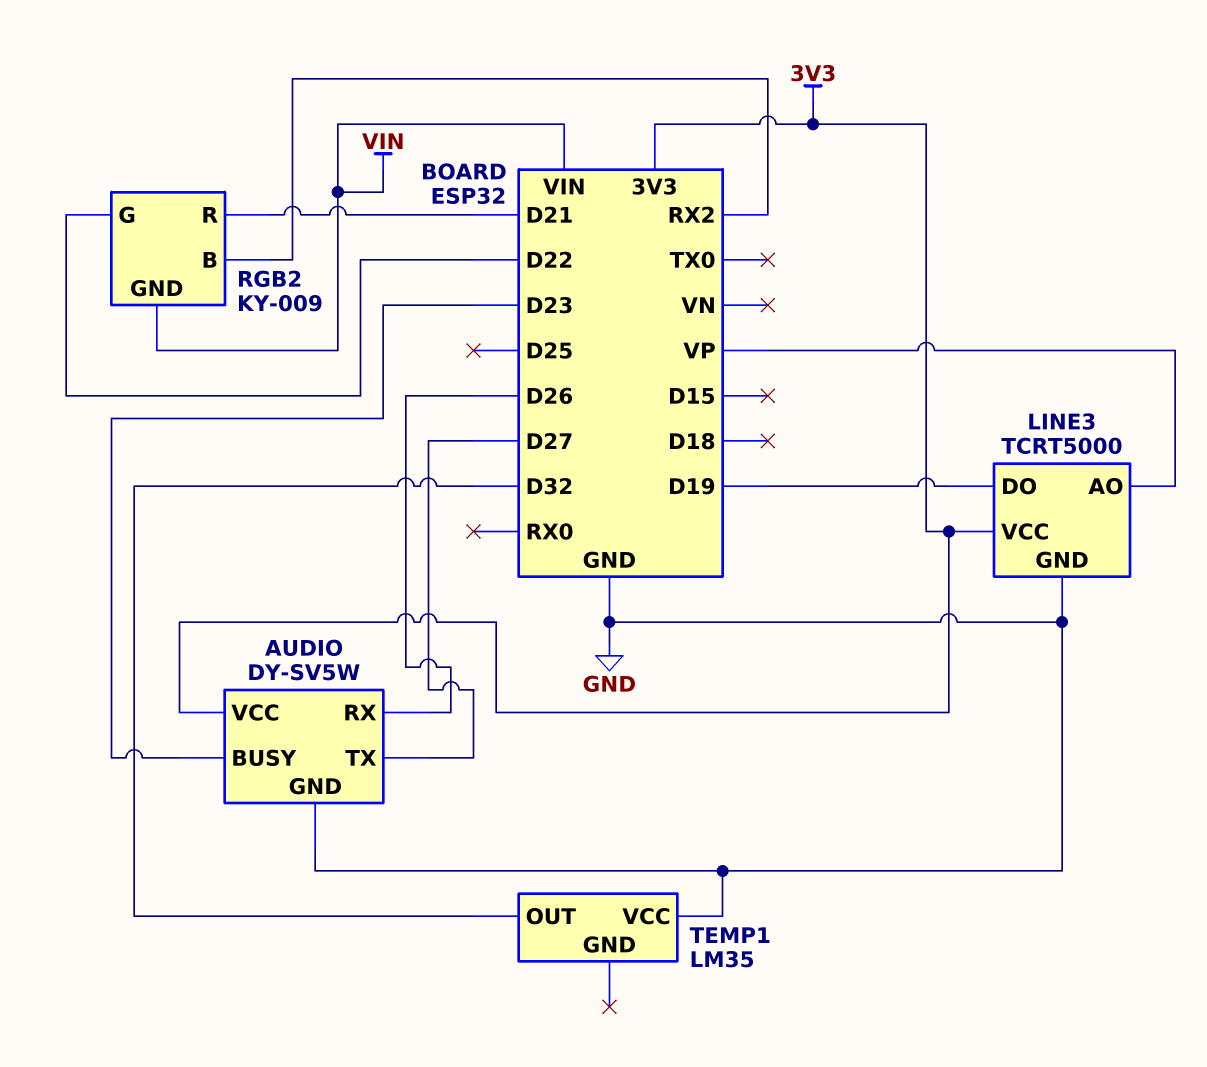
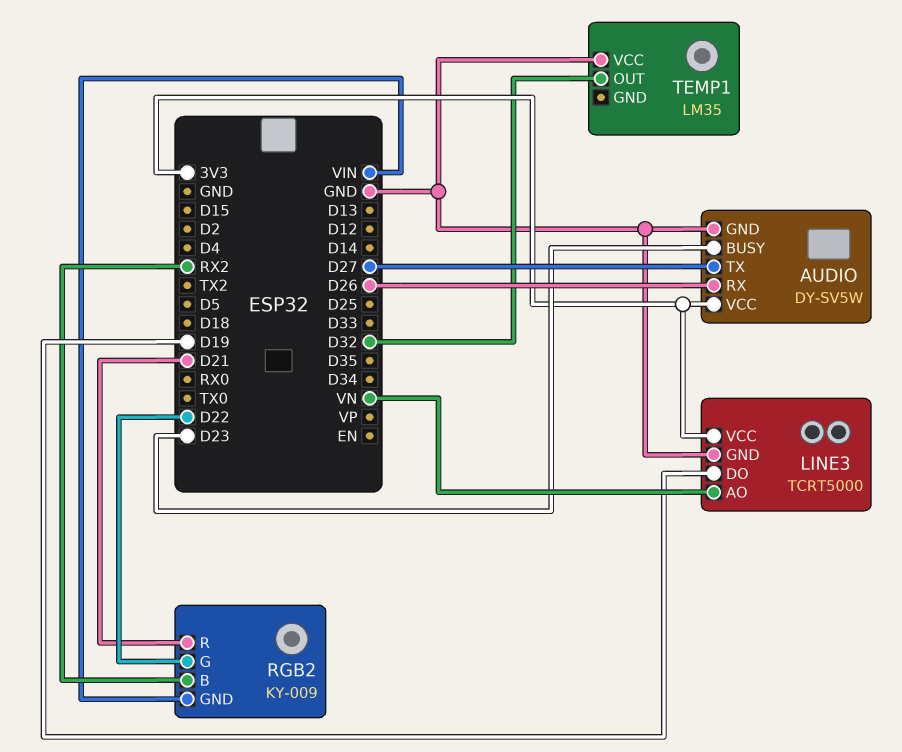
LINE3 pin AO: VP -> VN

